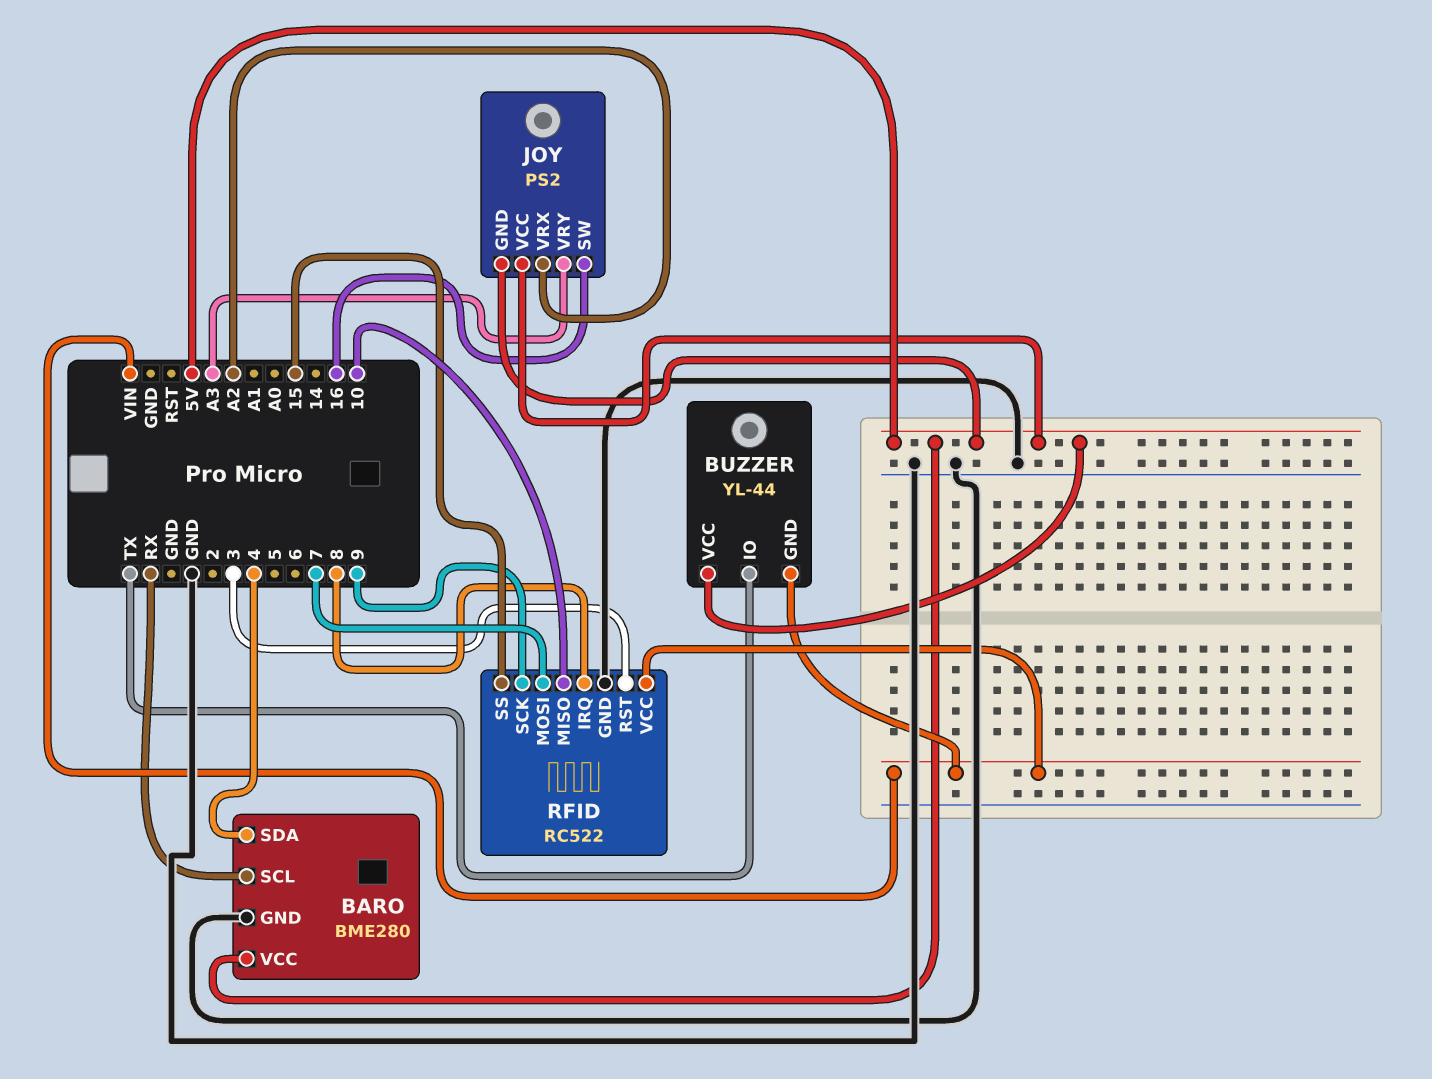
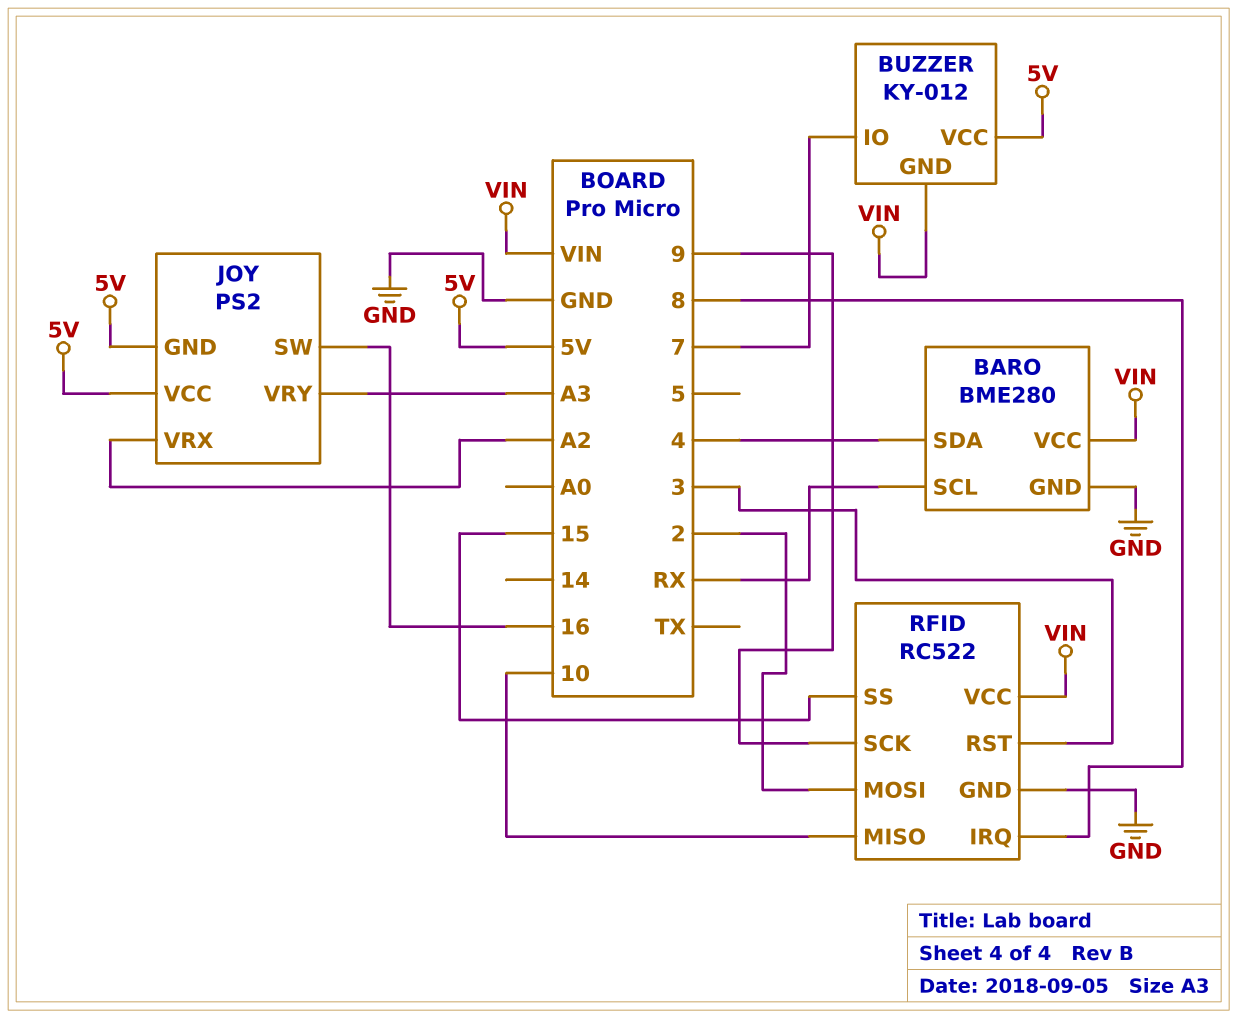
BARO pin VCC: 5V -> VIN
BUZZER: YL-44 -> KY-012
BUZZER pin IO: TX -> 7
RFID pin MOSI: 7 -> 2

